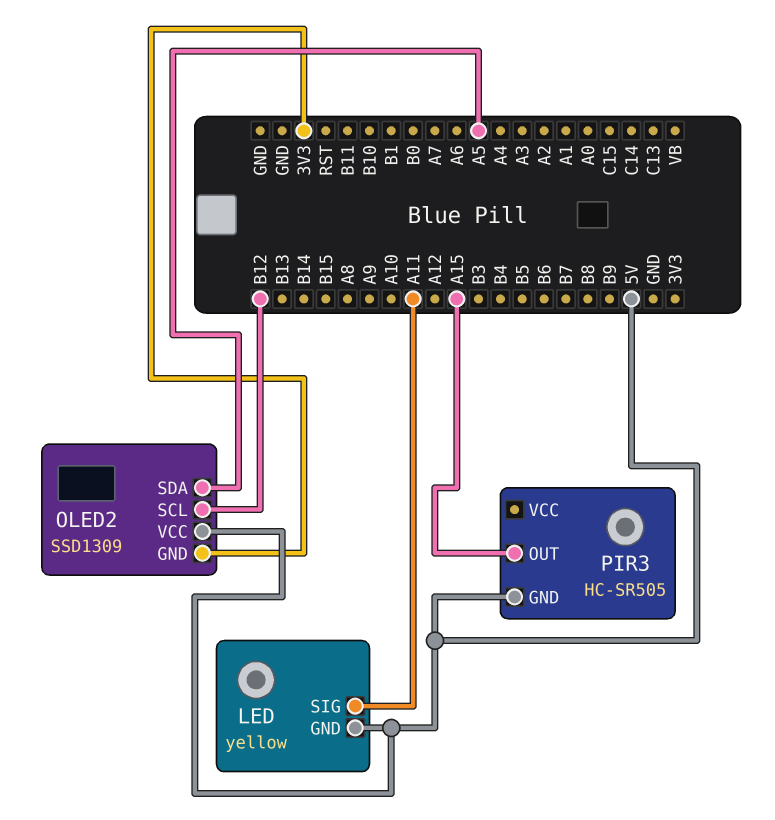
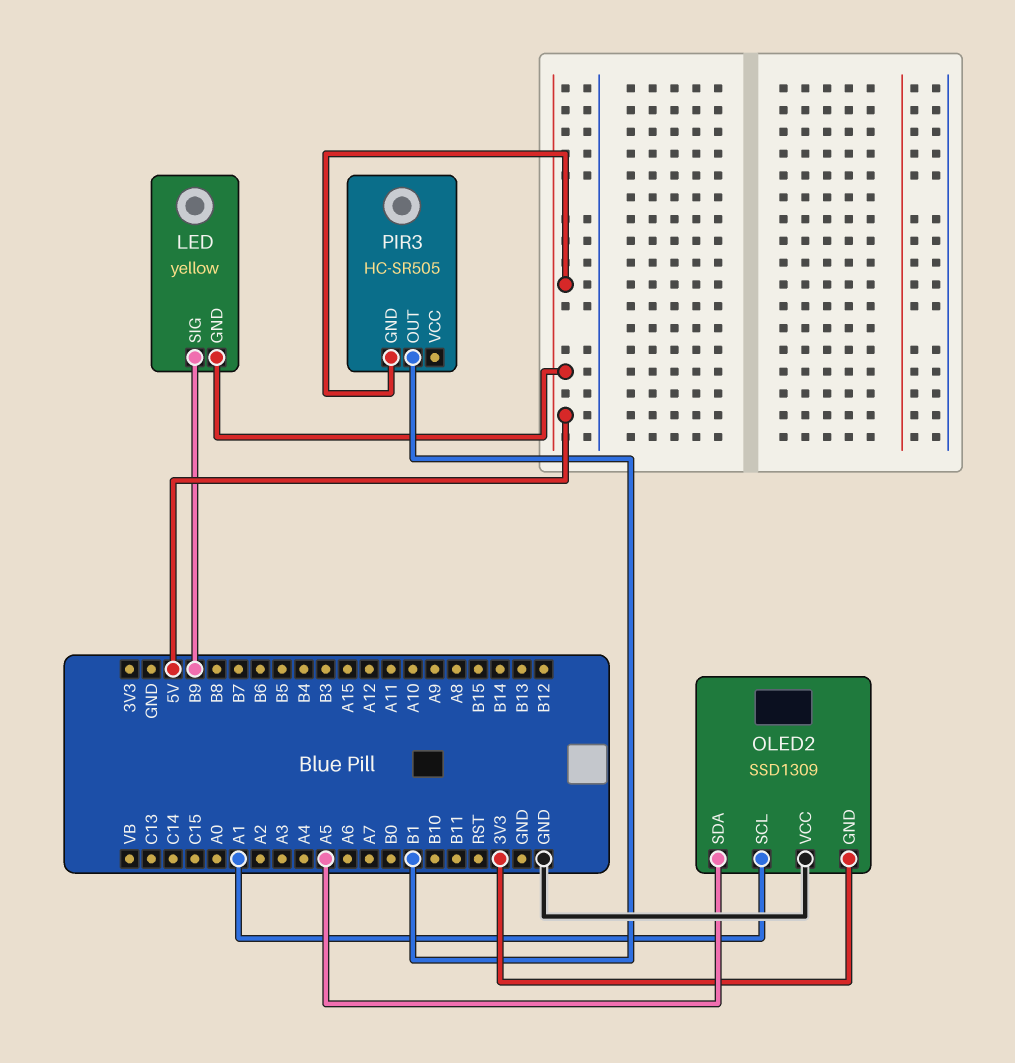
LED pin SIG: A11 -> B9
OLED2 pin SCL: B12 -> A1
OLED2 pin VCC: 5V -> GND
PIR3 pin OUT: A15 -> B1

